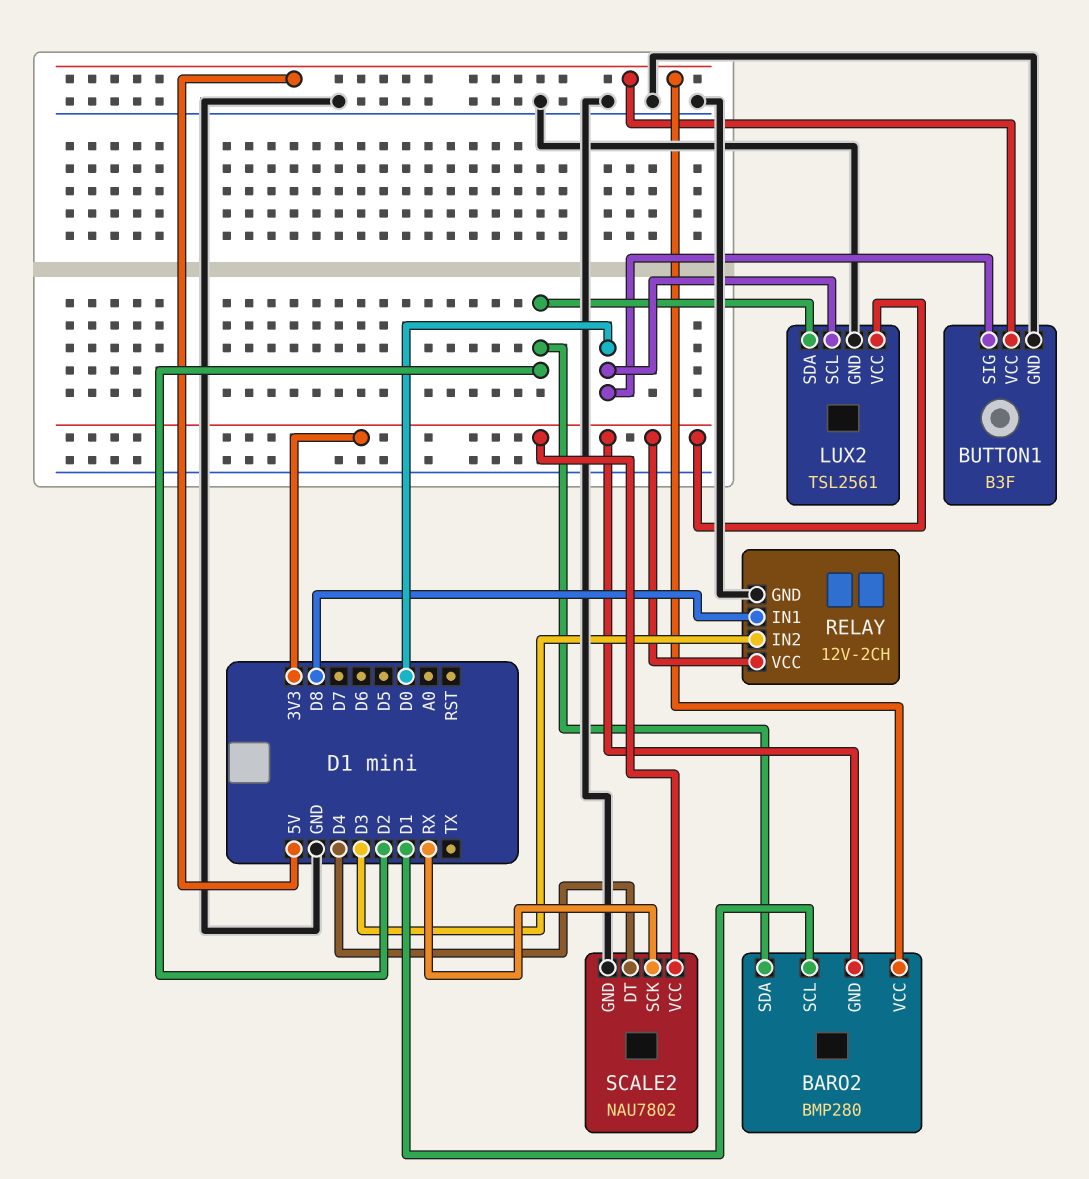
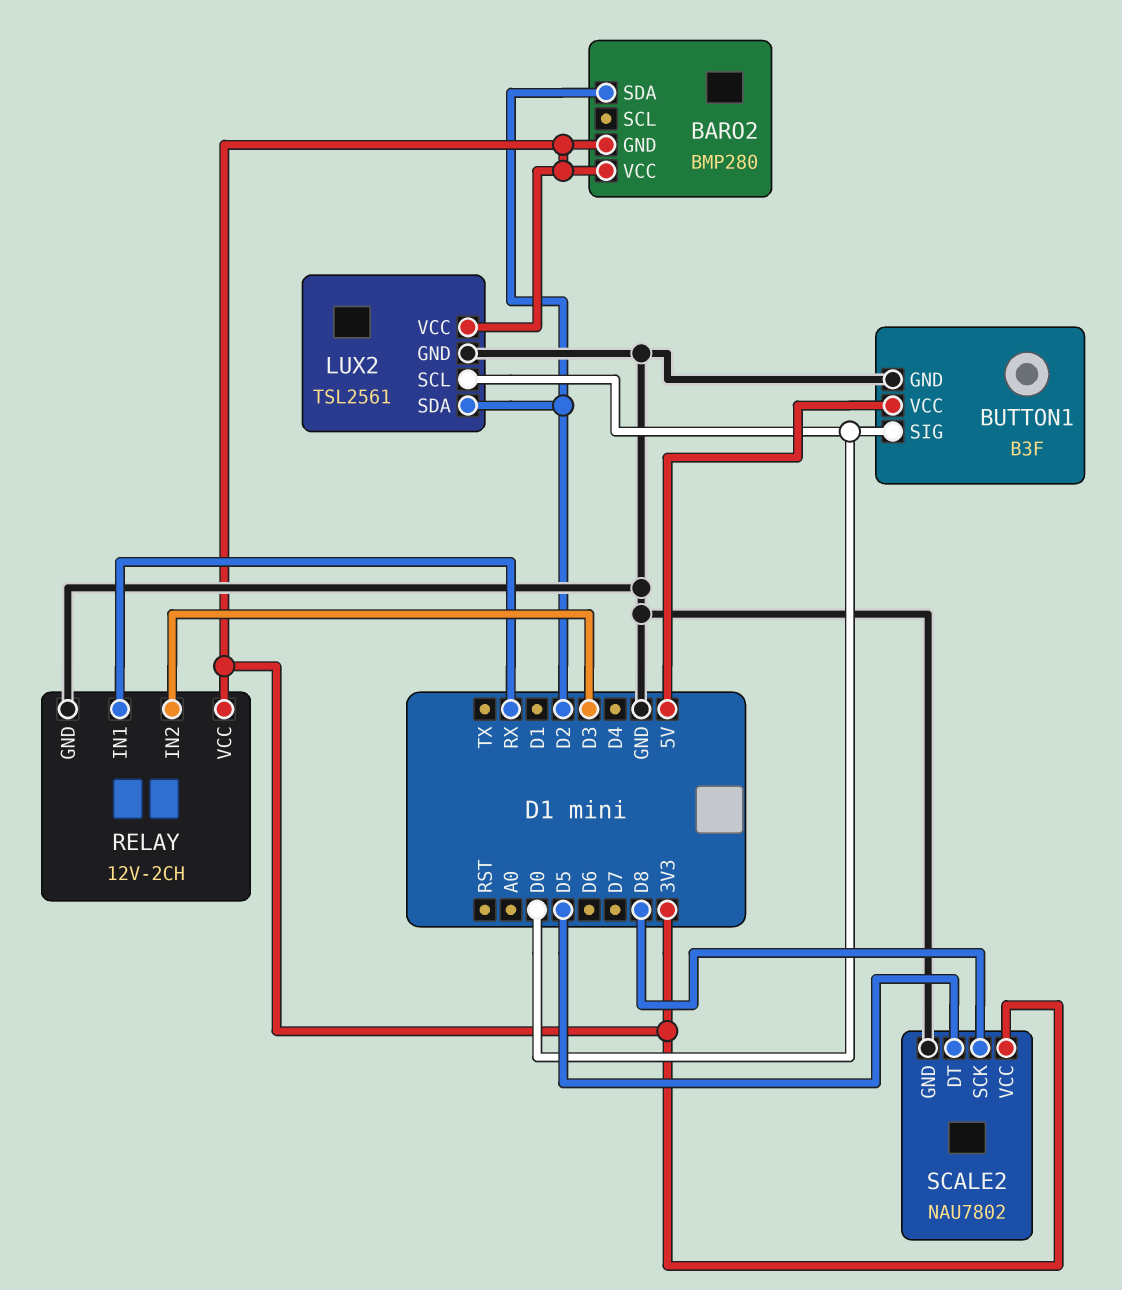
BARO2 pin SCL: D1 -> none
BARO2 pin VCC: 5V -> 3V3
RELAY pin IN1: D8 -> RX
SCALE2 pin DT: D4 -> D5
SCALE2 pin SCK: RX -> D8

